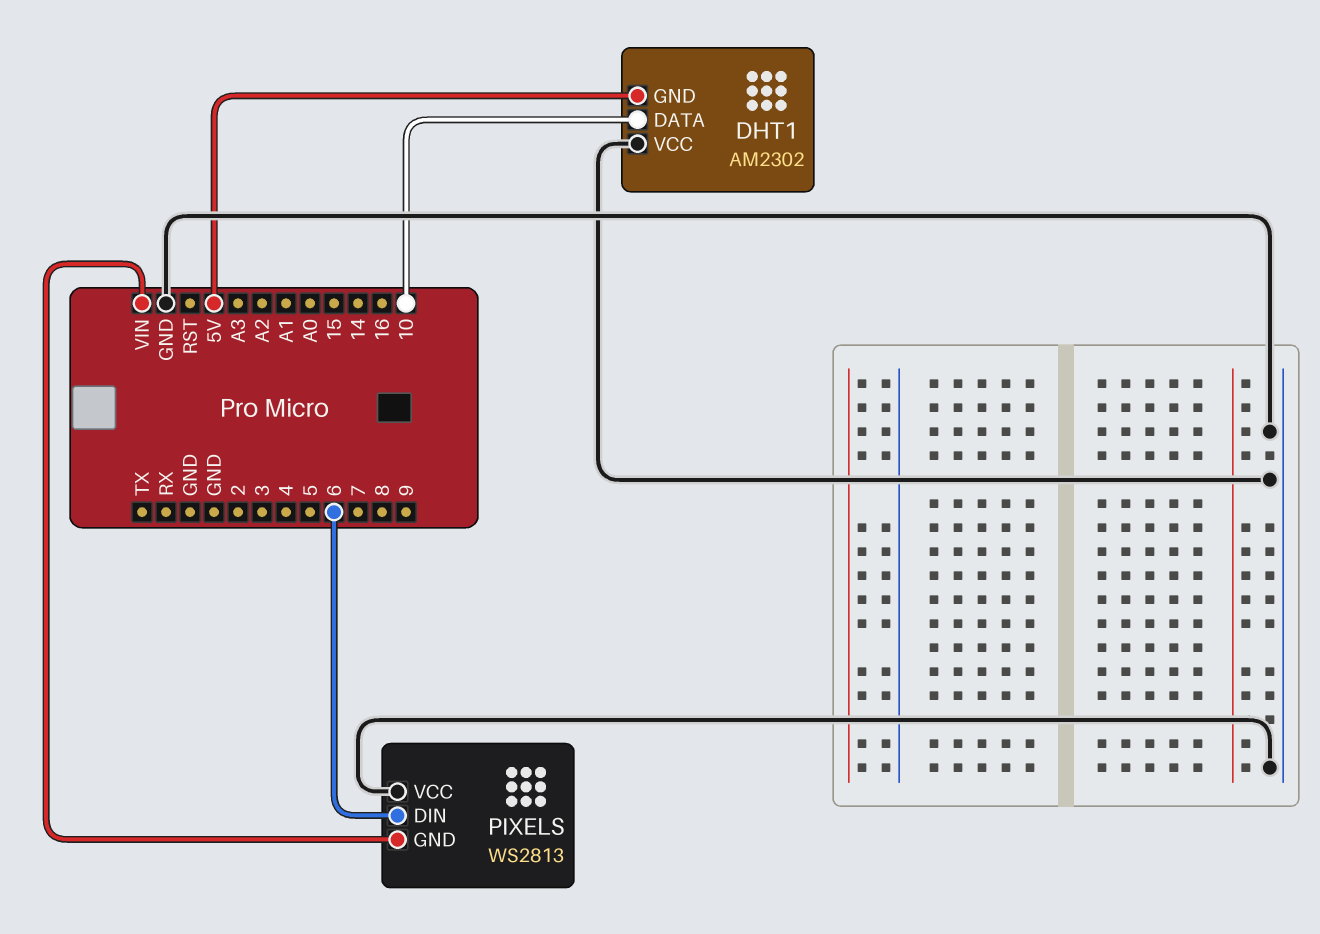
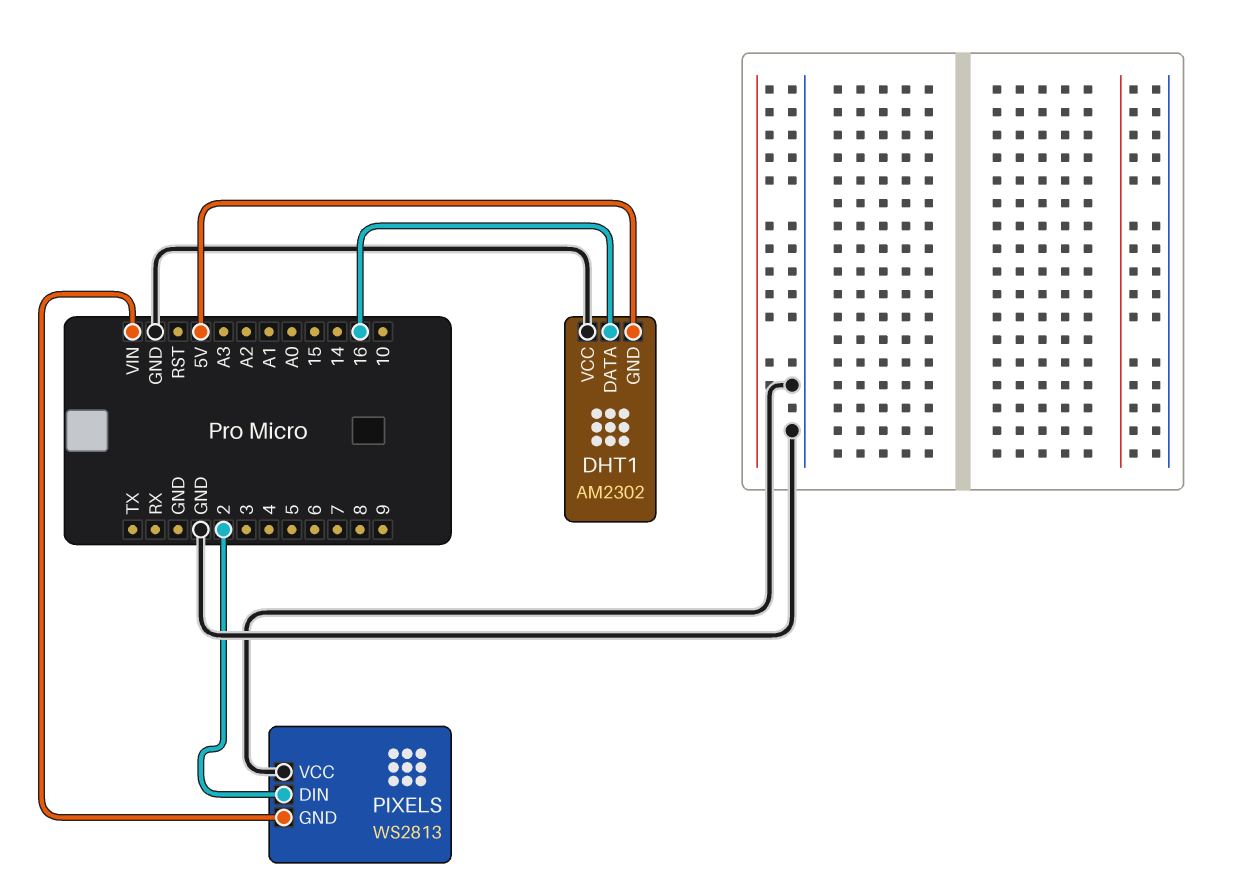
DHT1 pin DATA: 10 -> 16
PIXELS pin DIN: 6 -> 2

